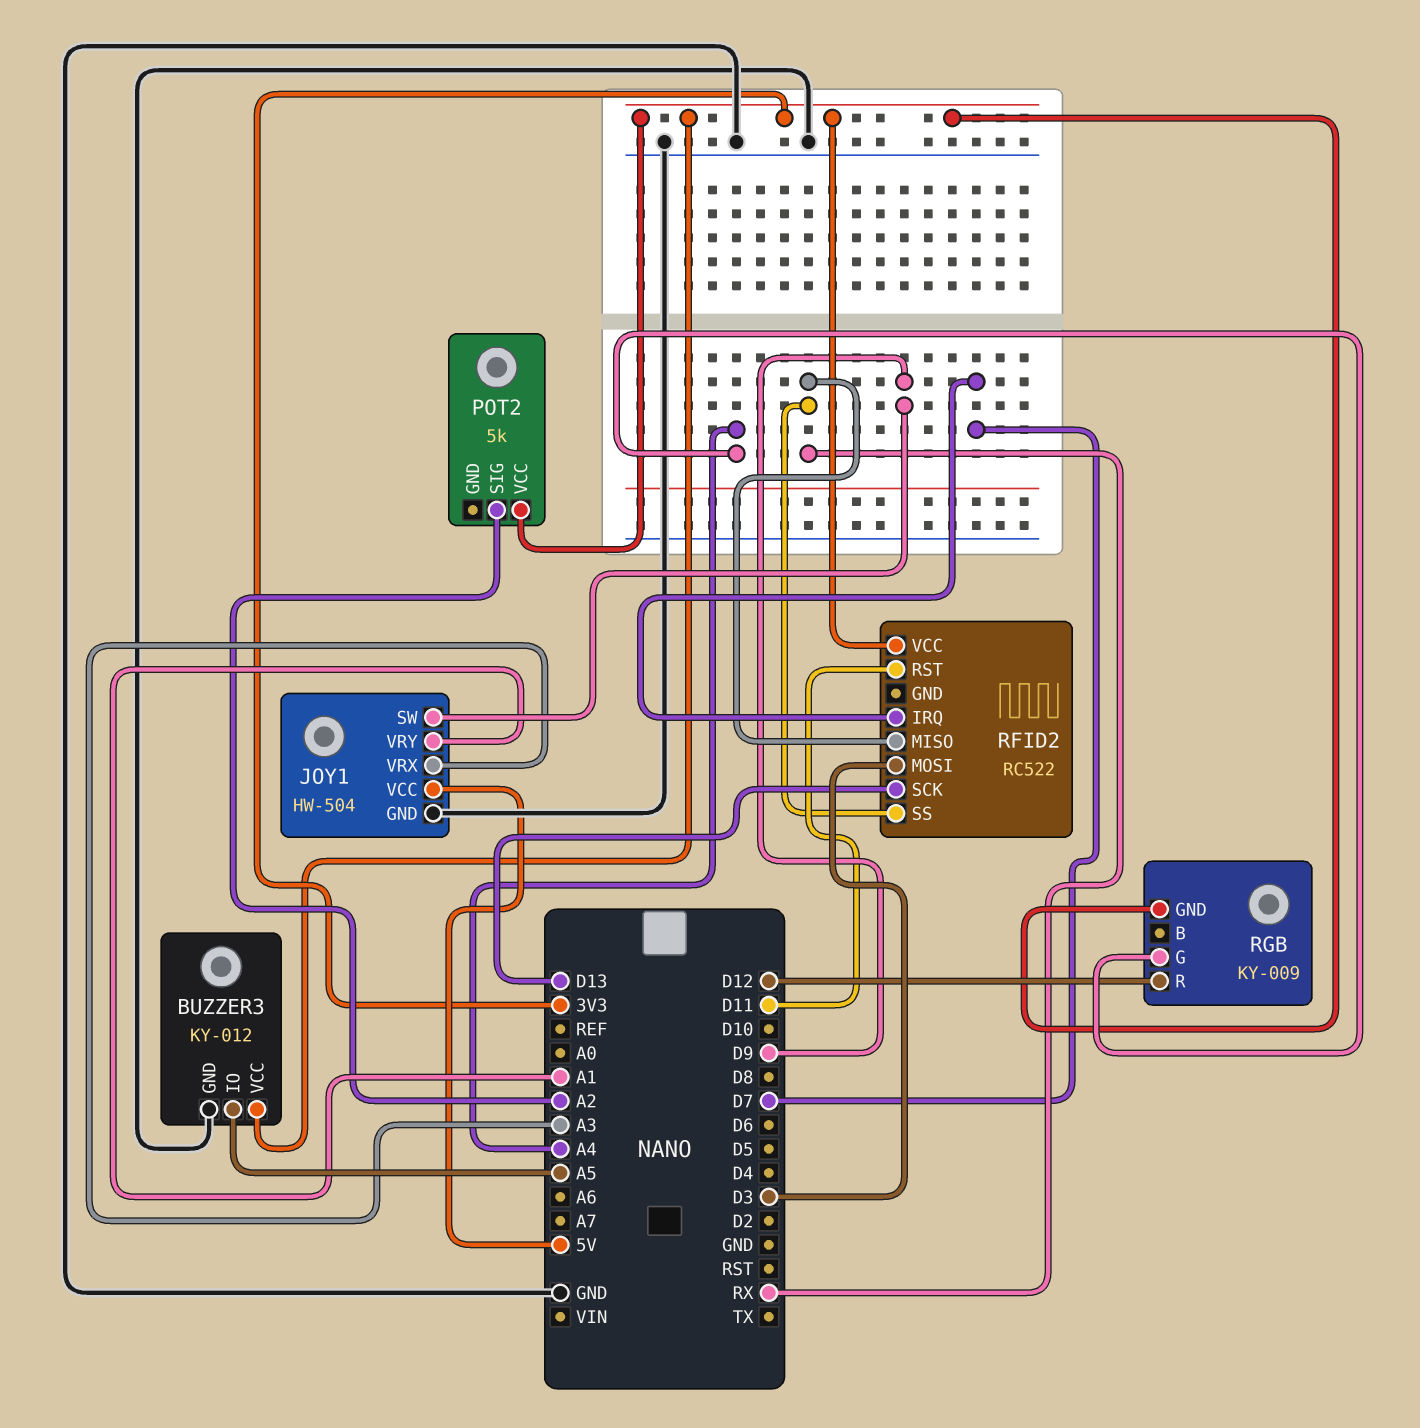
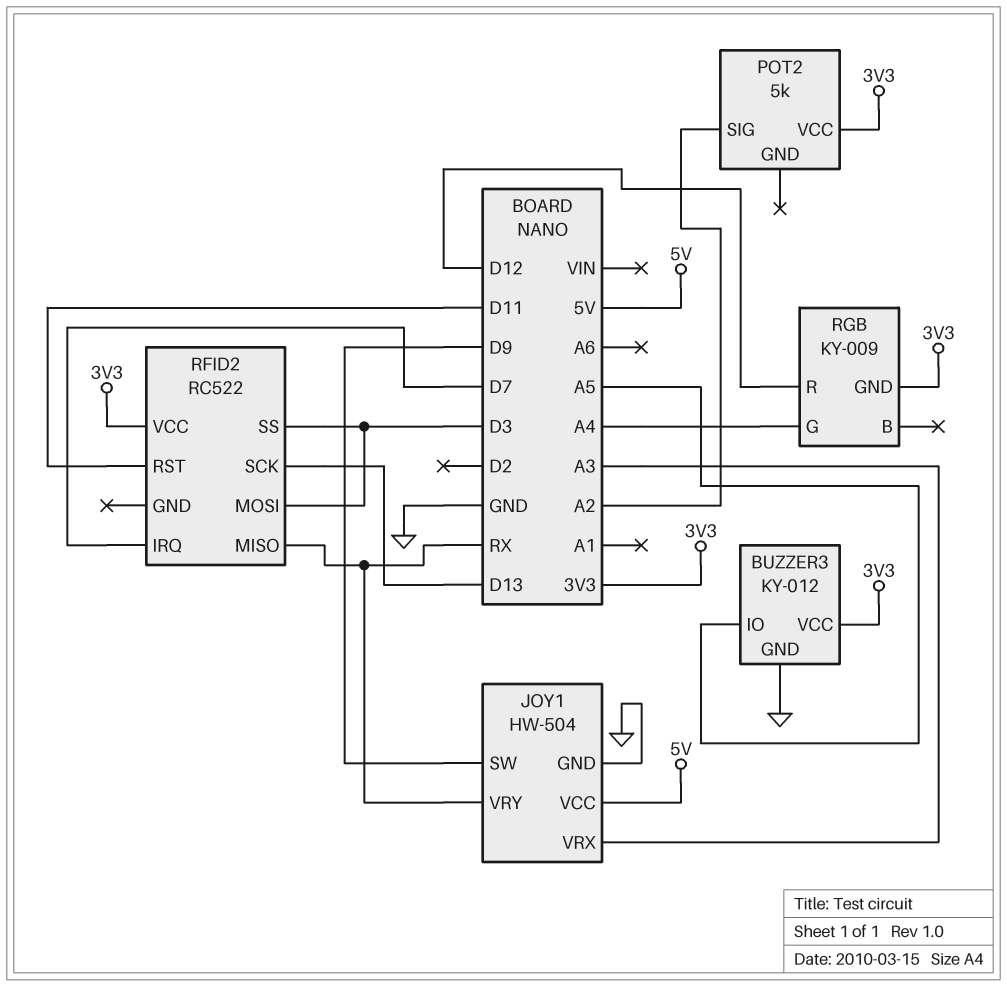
JOY1 pin VRY: A1 -> RX
RFID2 pin SS: RX -> D3

